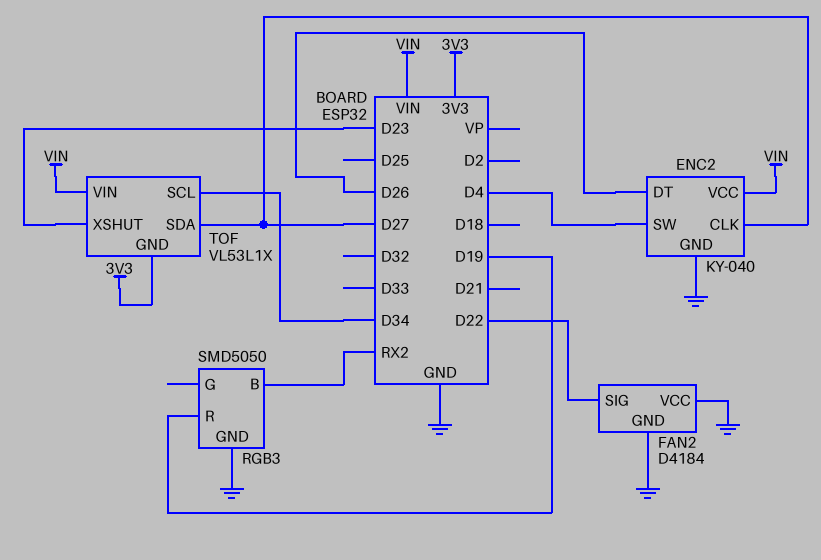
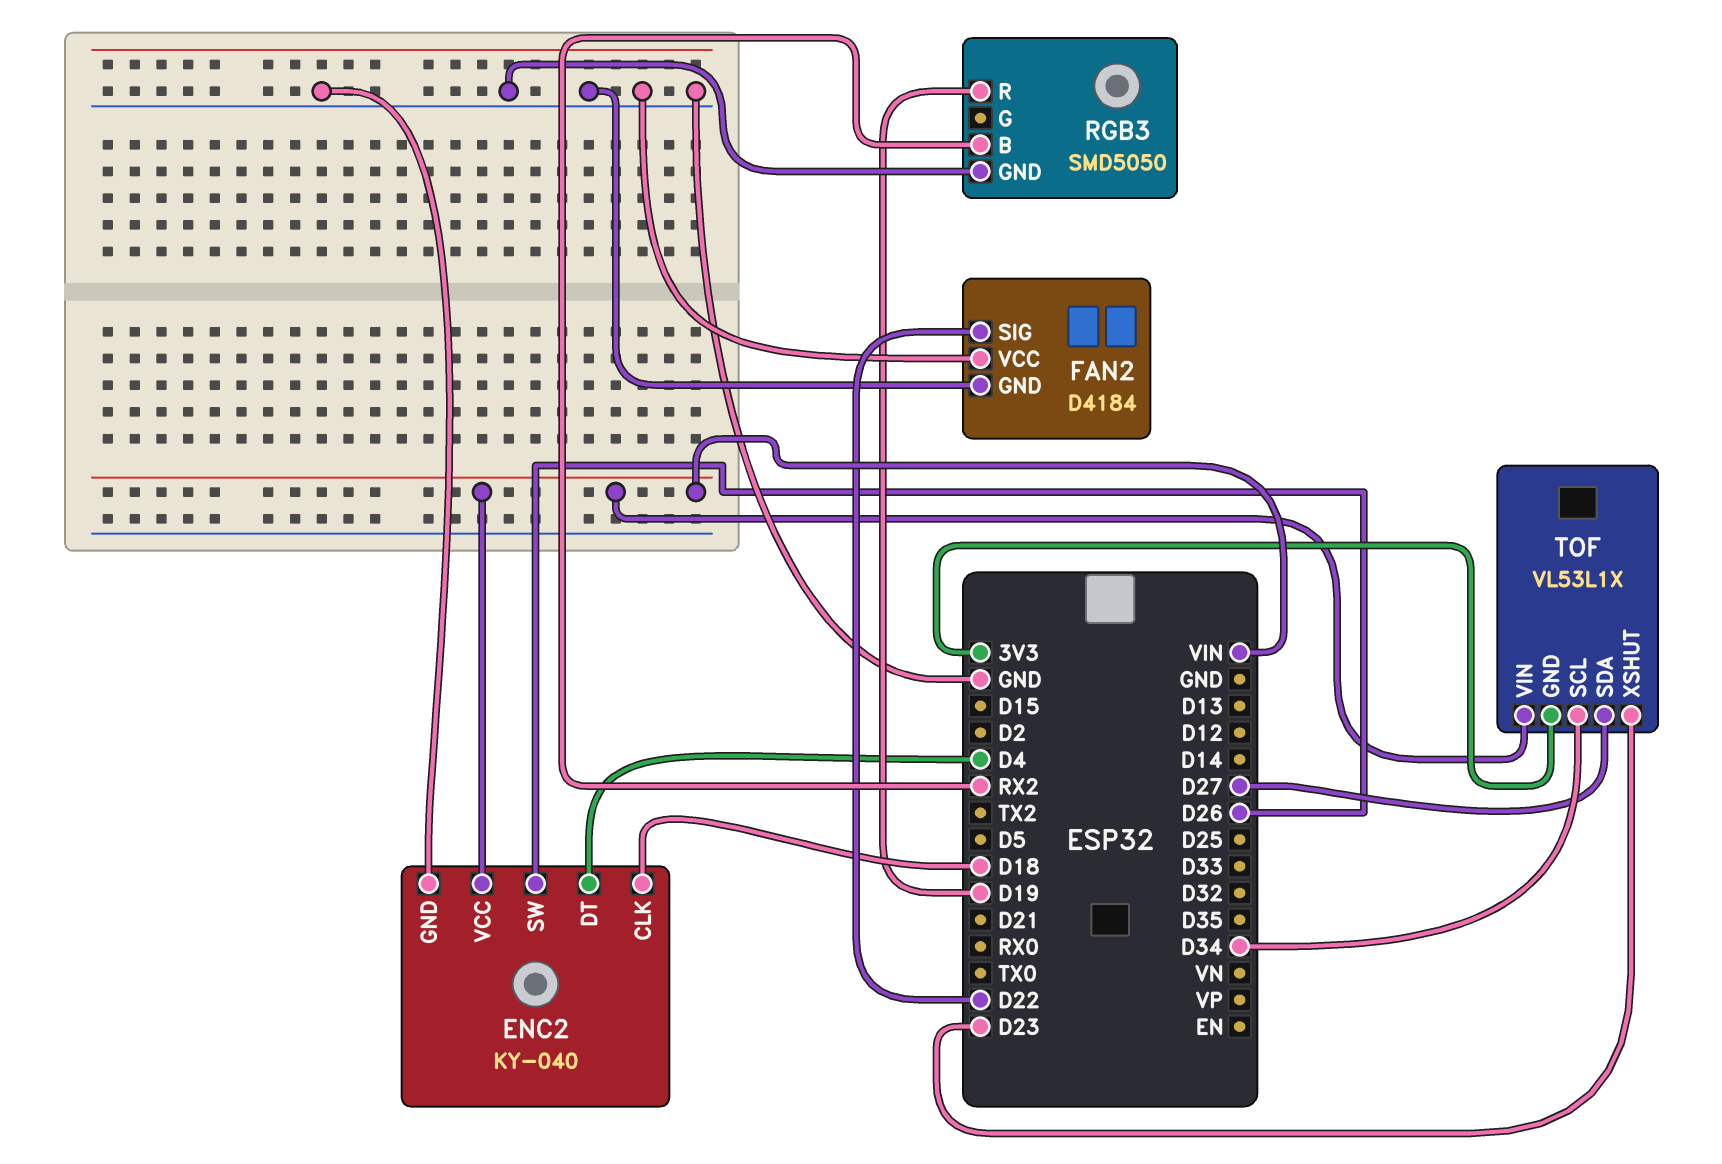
ENC2 pin CLK: D27 -> D18
ENC2 pin DT: D26 -> D4
ENC2 pin SW: D4 -> D26

